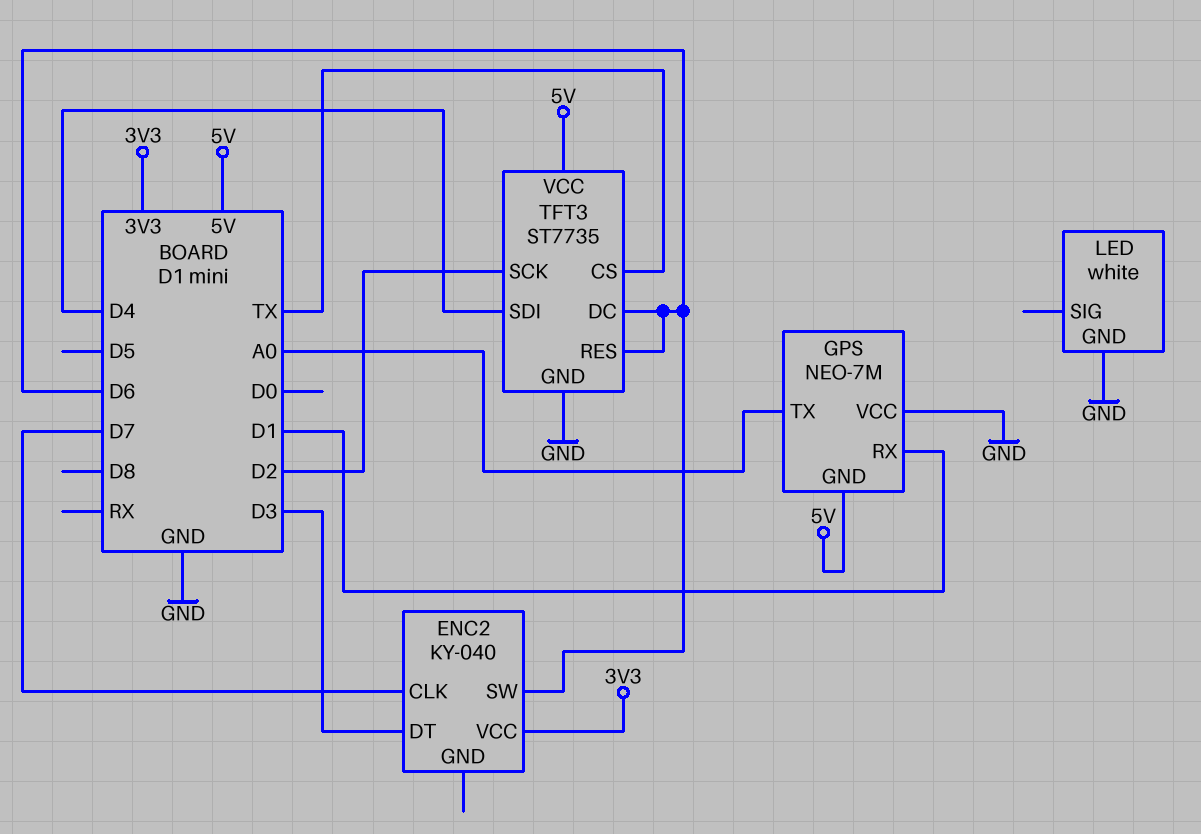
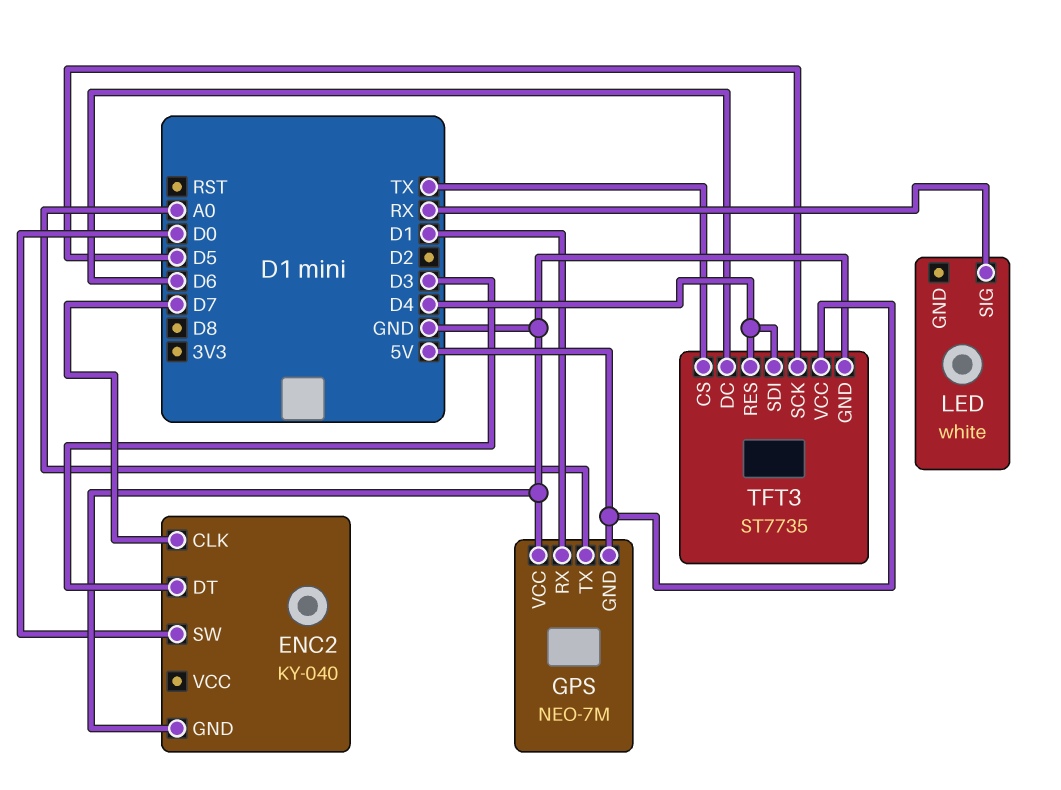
ENC2 pin GND: none -> GND
ENC2 pin SW: D6 -> D0
ENC2 pin VCC: 3V3 -> none
LED pin GND: GND -> none
LED pin SIG: none -> RX
TFT3 pin RES: D6 -> D4
TFT3 pin SCK: D2 -> D5

